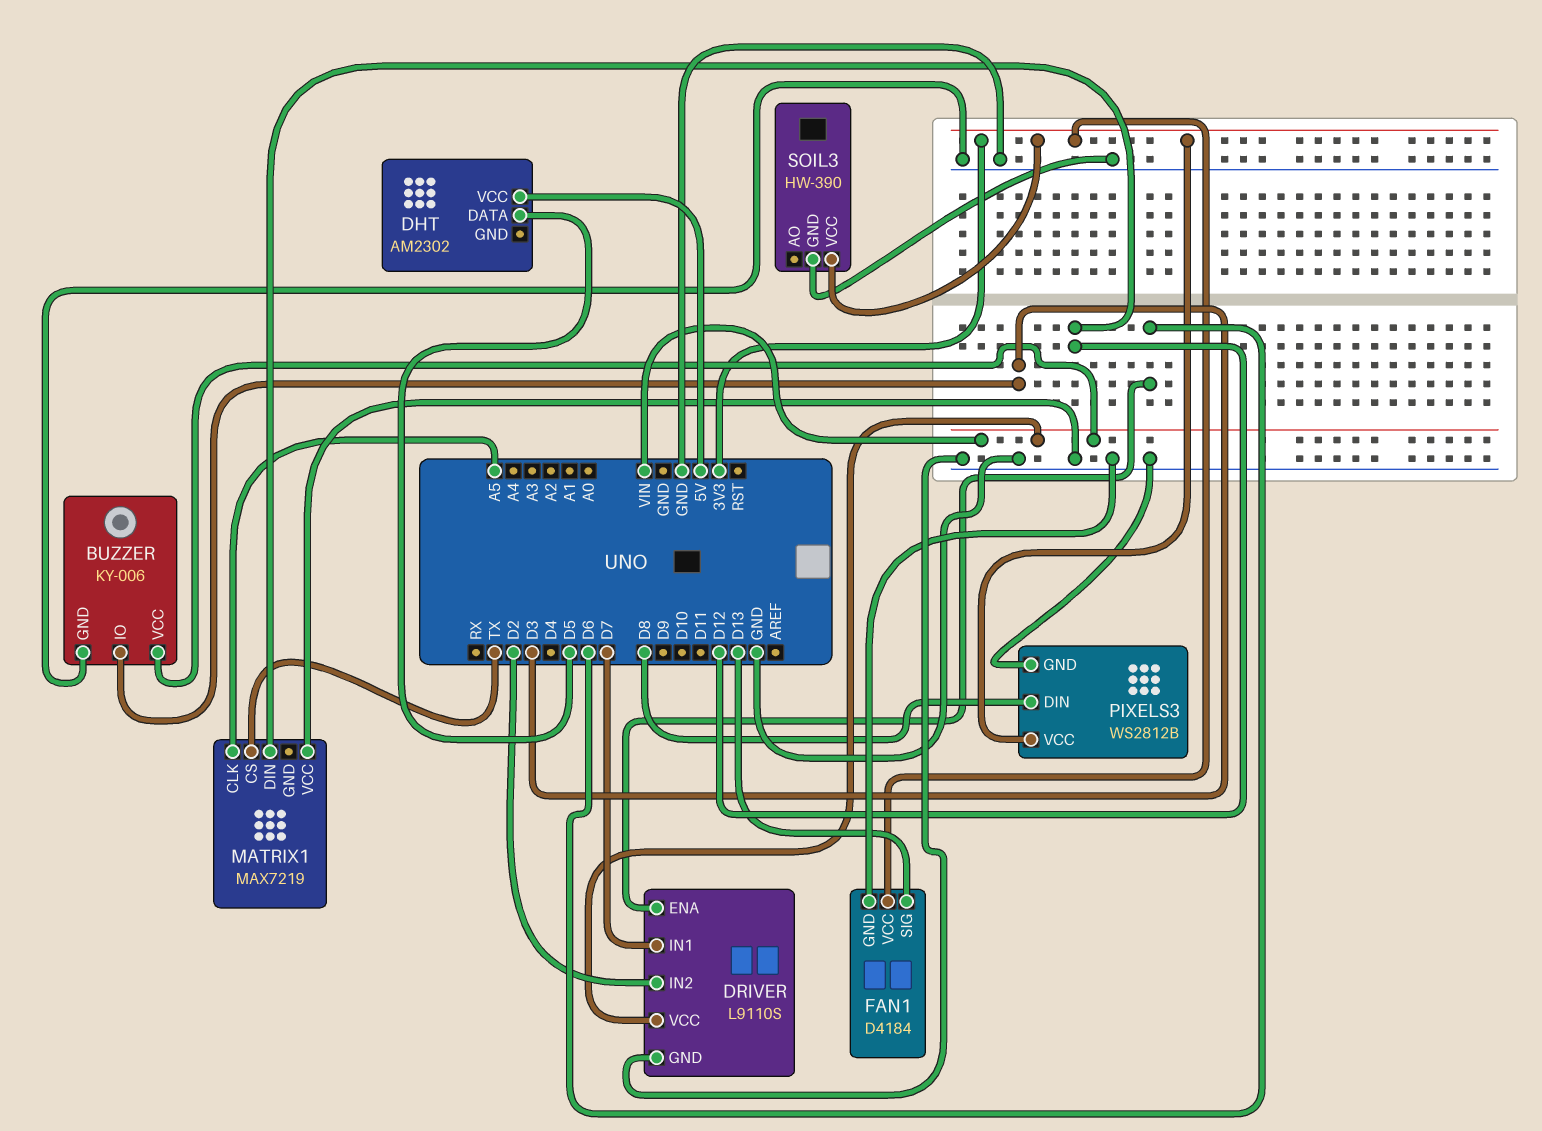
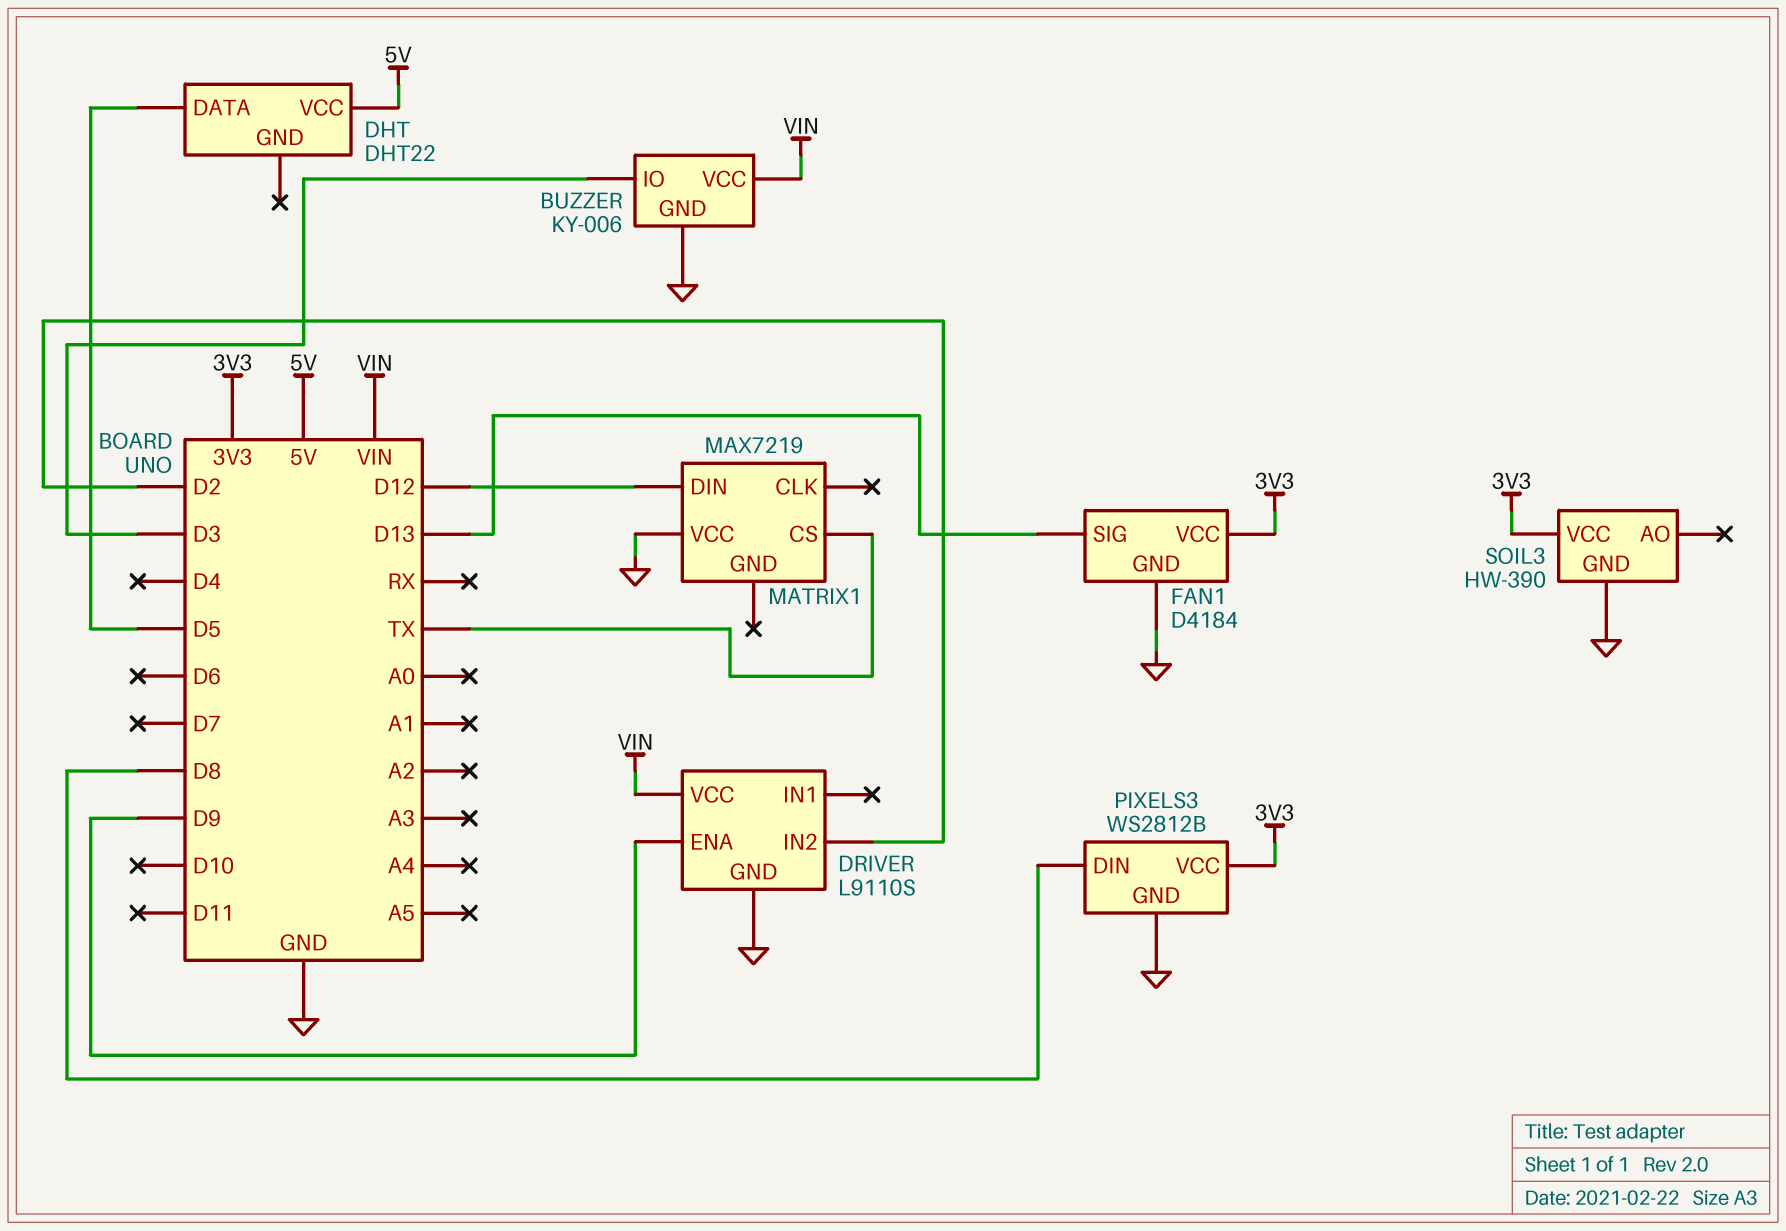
DHT: AM2302 -> DHT22
DRIVER pin ENA: D6 -> D9
DRIVER pin IN1: D7 -> none
MATRIX1 pin CLK: A5 -> none

